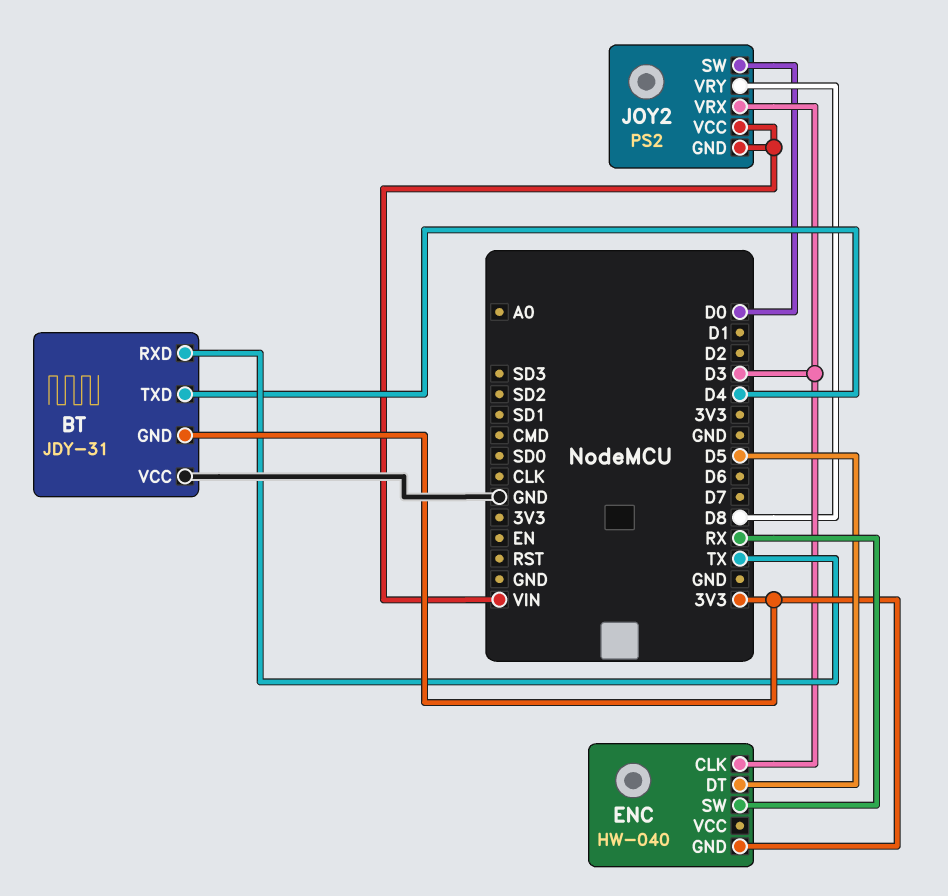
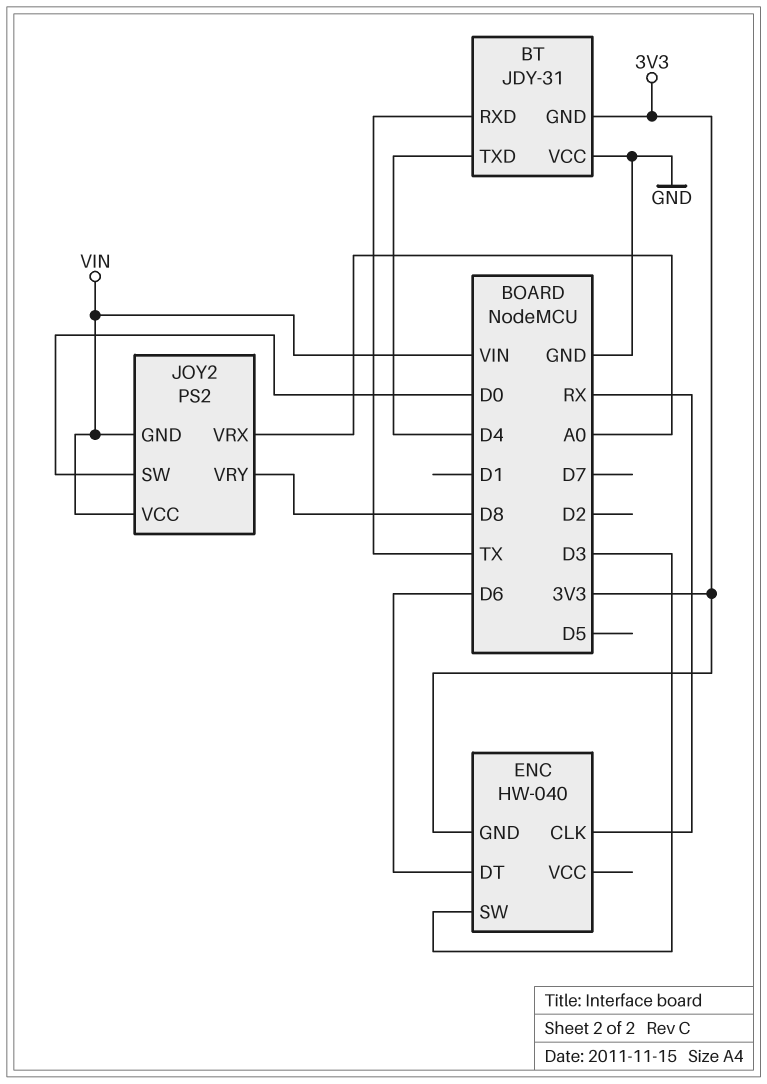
ENC pin CLK: D3 -> RX
ENC pin DT: D5 -> D6
ENC pin SW: RX -> D3
JOY2 pin VRX: D3 -> A0

